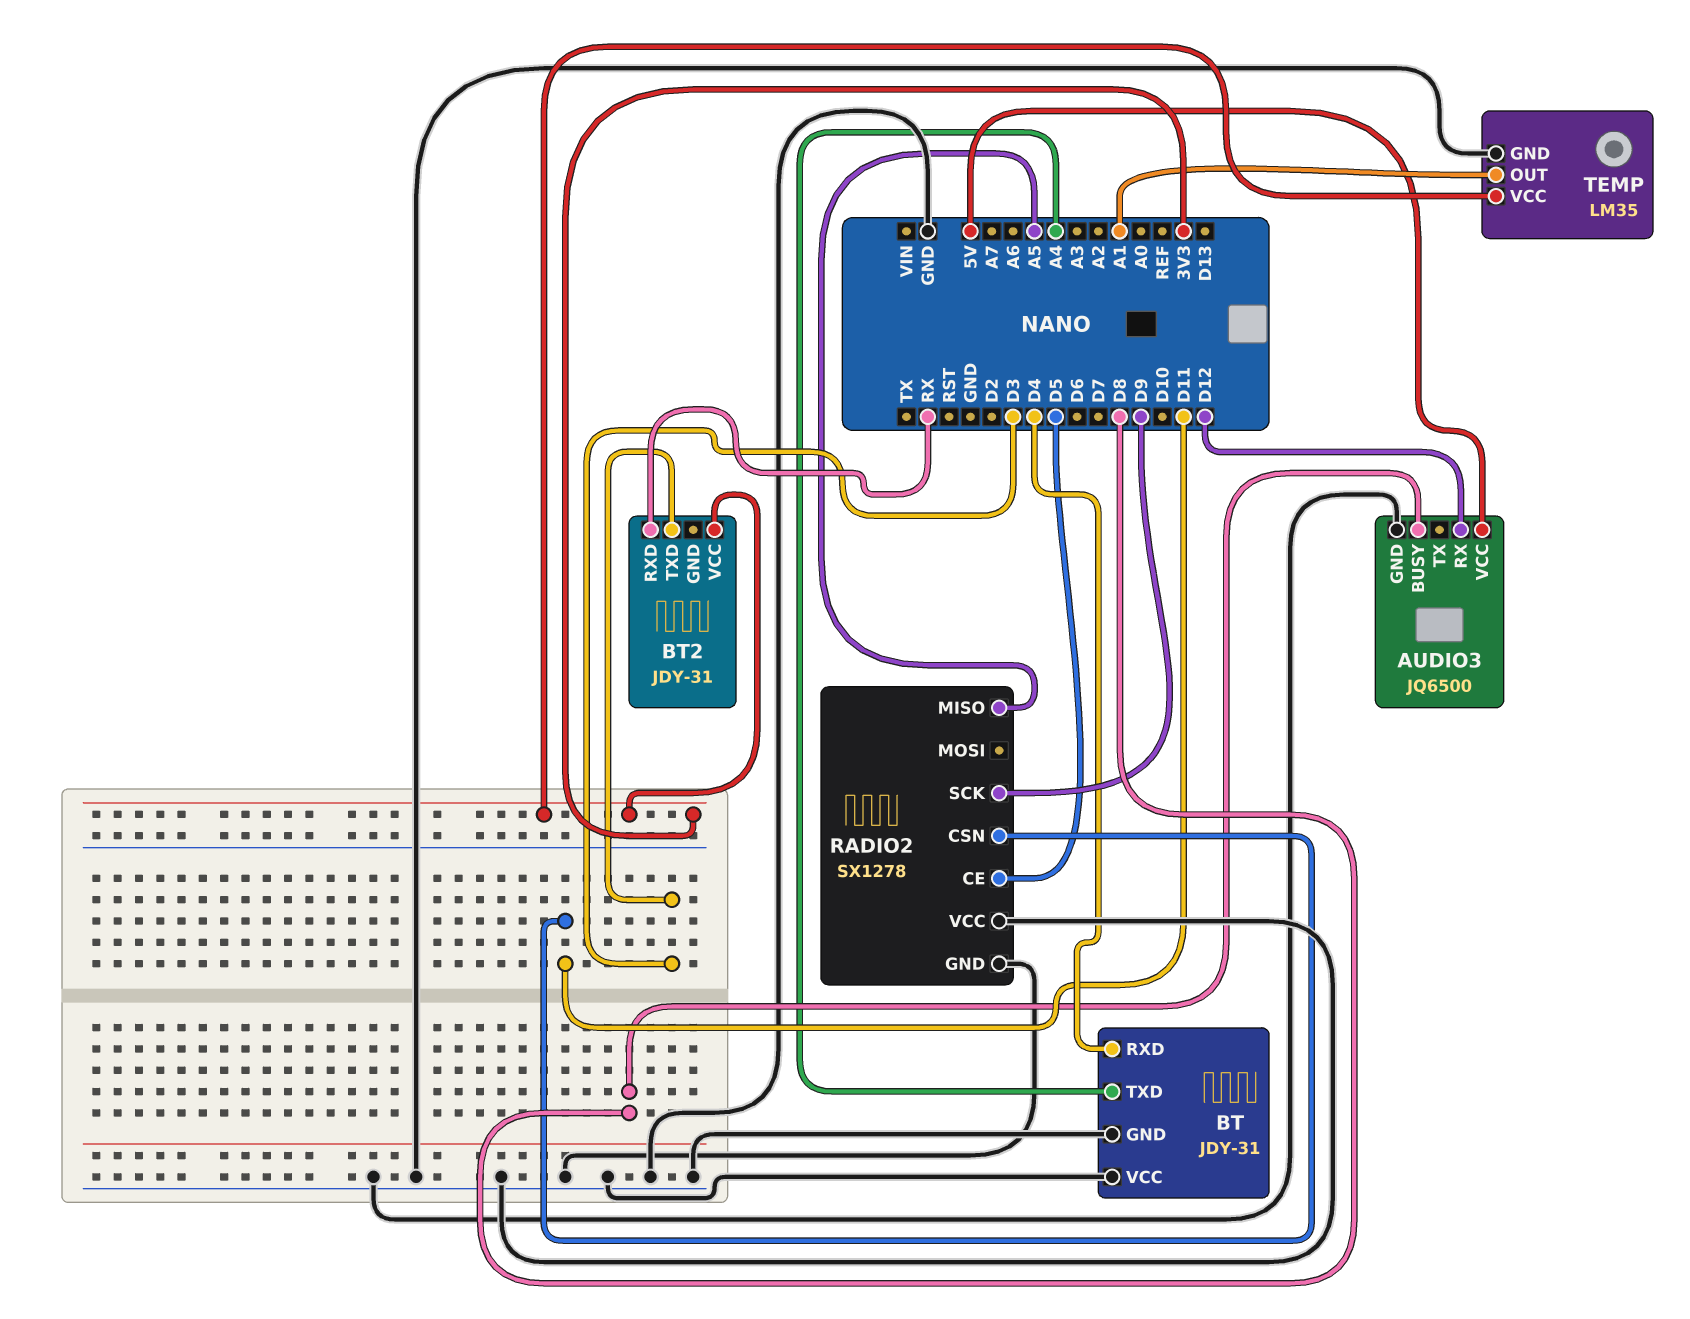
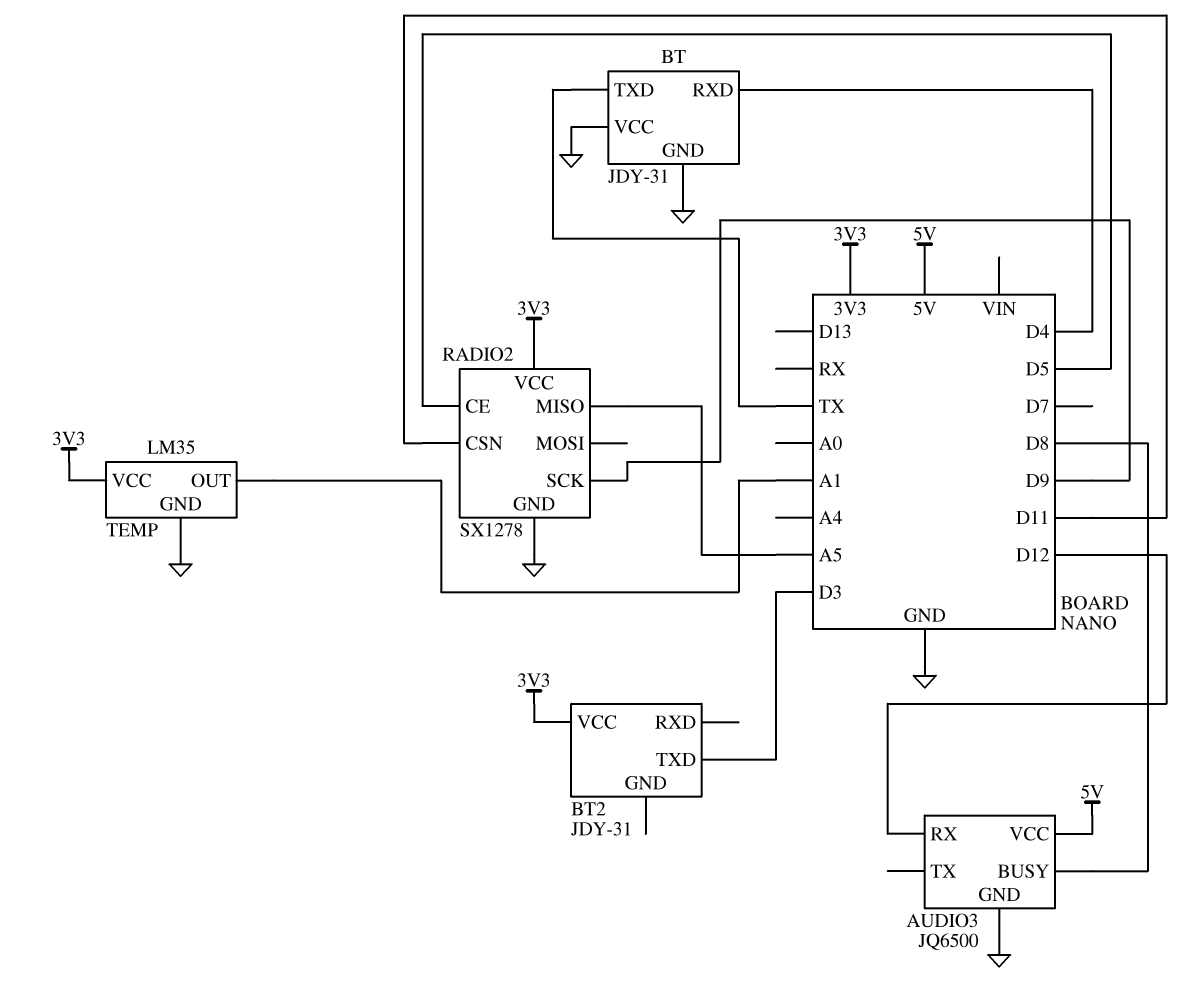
BT pin TXD: A4 -> TX
BT2 pin RXD: RX -> none
RADIO2 pin VCC: GND -> 3V3

